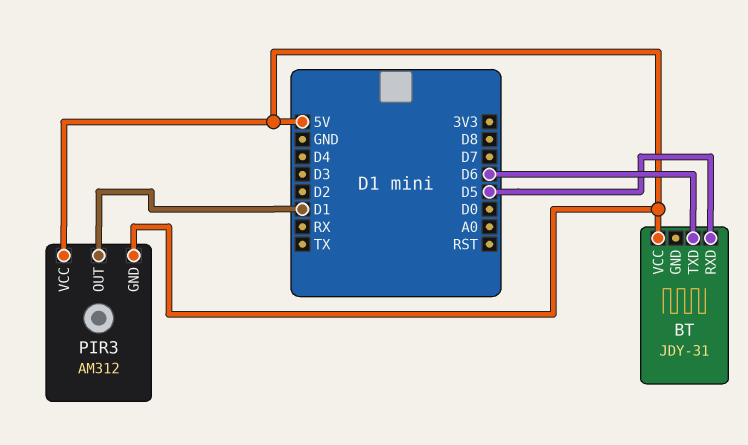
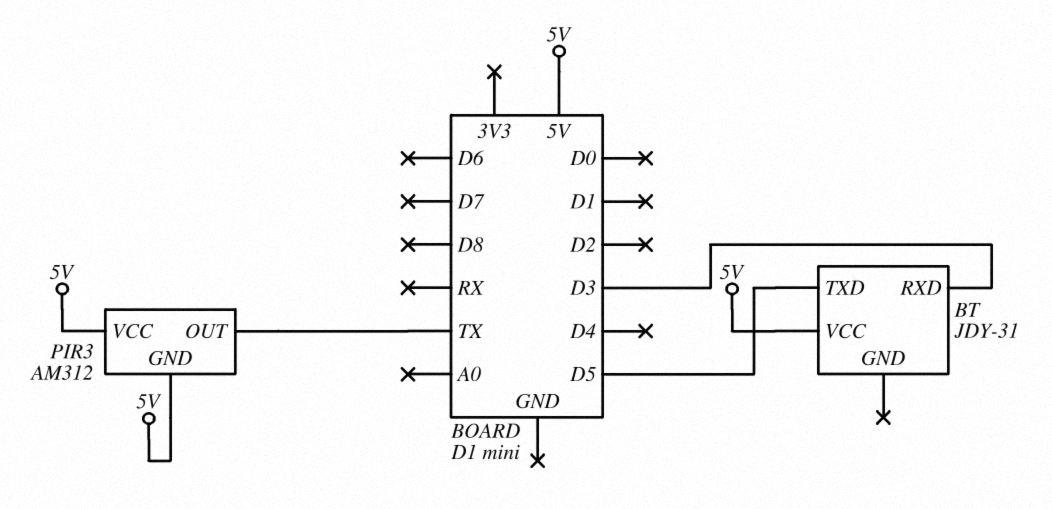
BT pin RXD: D5 -> D3
BT pin TXD: D6 -> D5
PIR3 pin OUT: D1 -> TX

